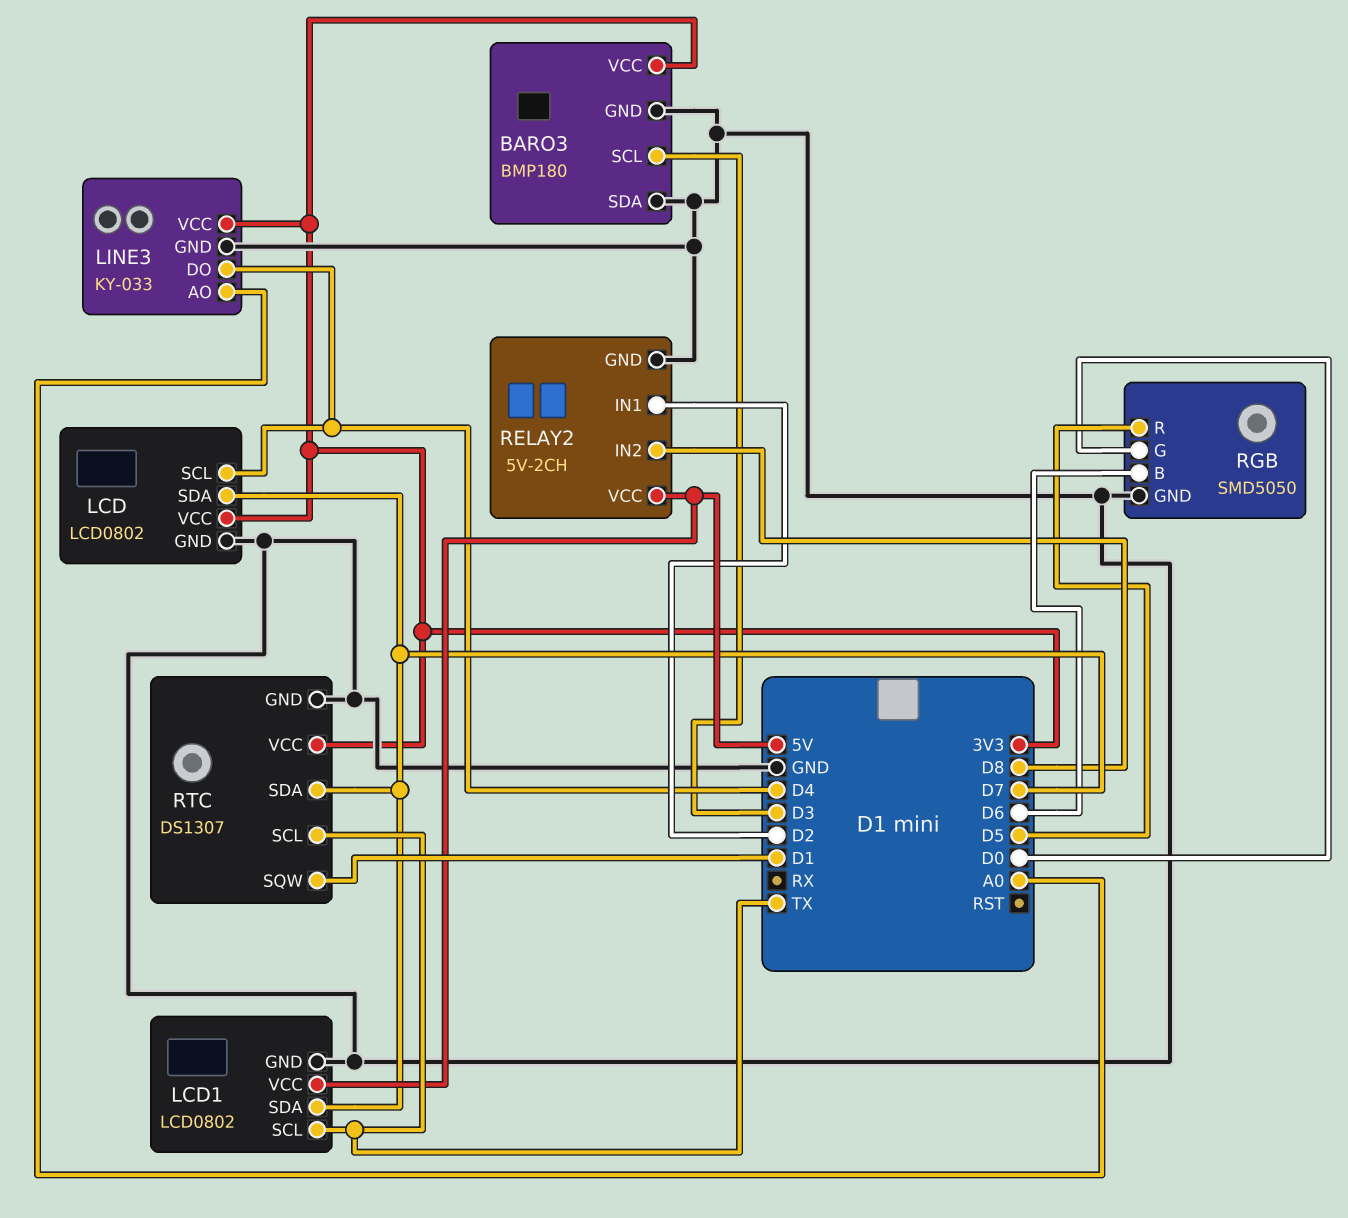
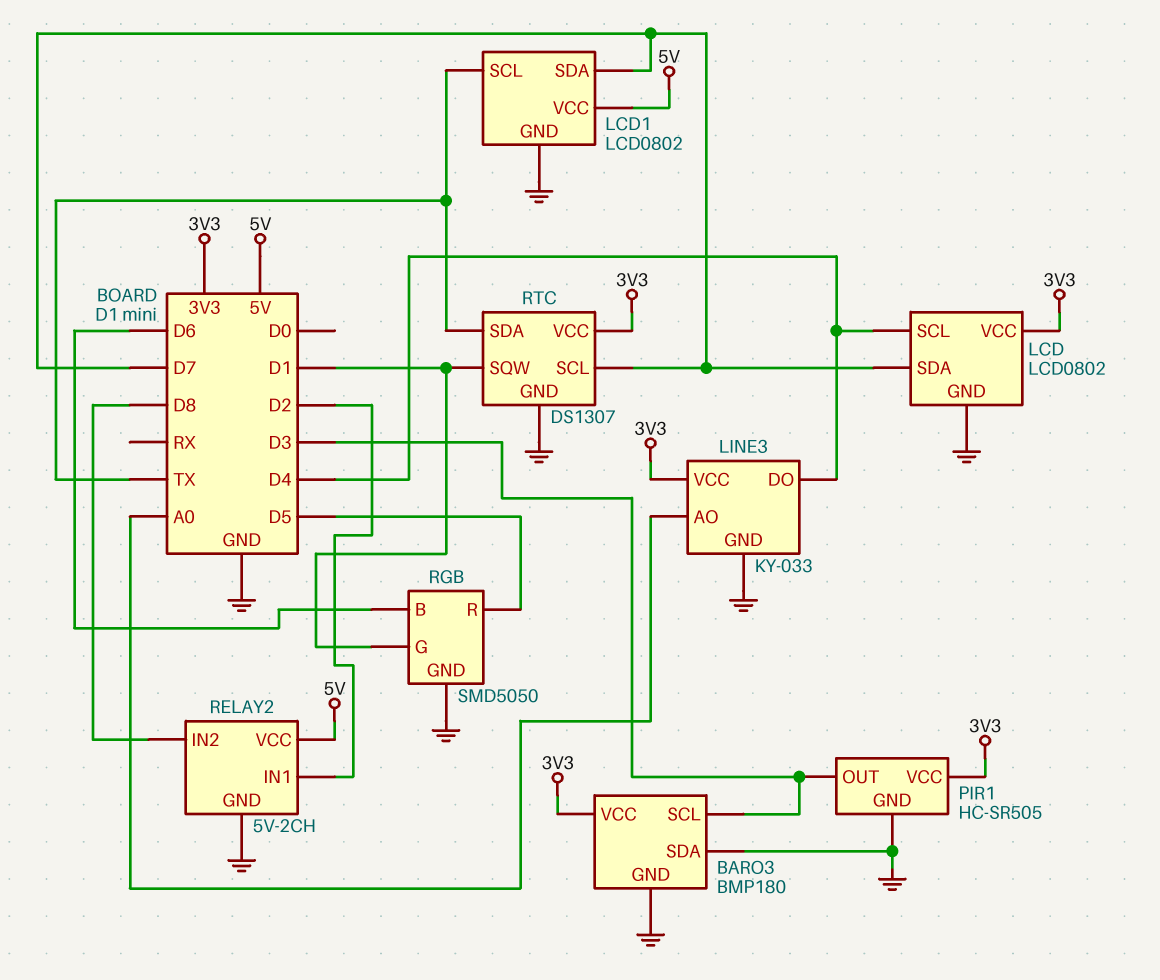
PIR1: none -> HC-SR505
PIR1 pin GND: none -> GND
PIR1 pin OUT: none -> D3
PIR1 pin VCC: none -> 3V3
RGB pin G: D0 -> D1
RTC pin SCL: TX -> D7
RTC pin SDA: D7 -> TX

